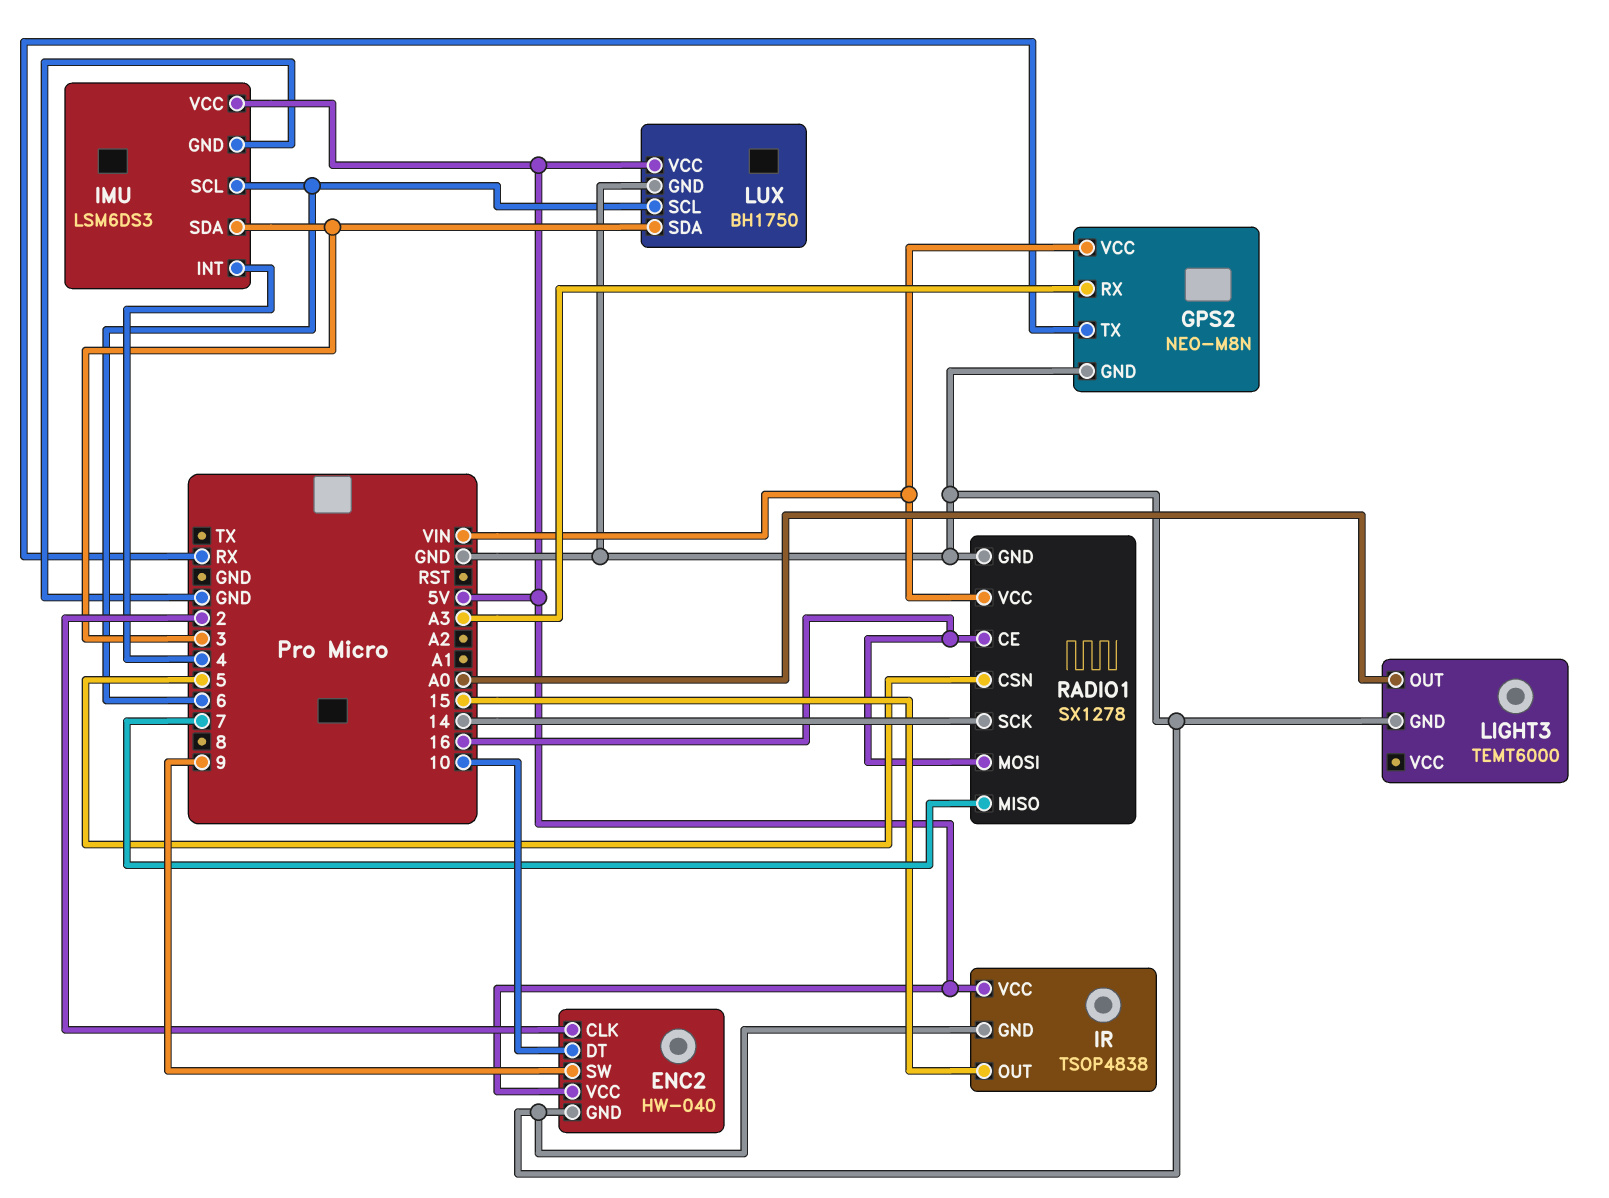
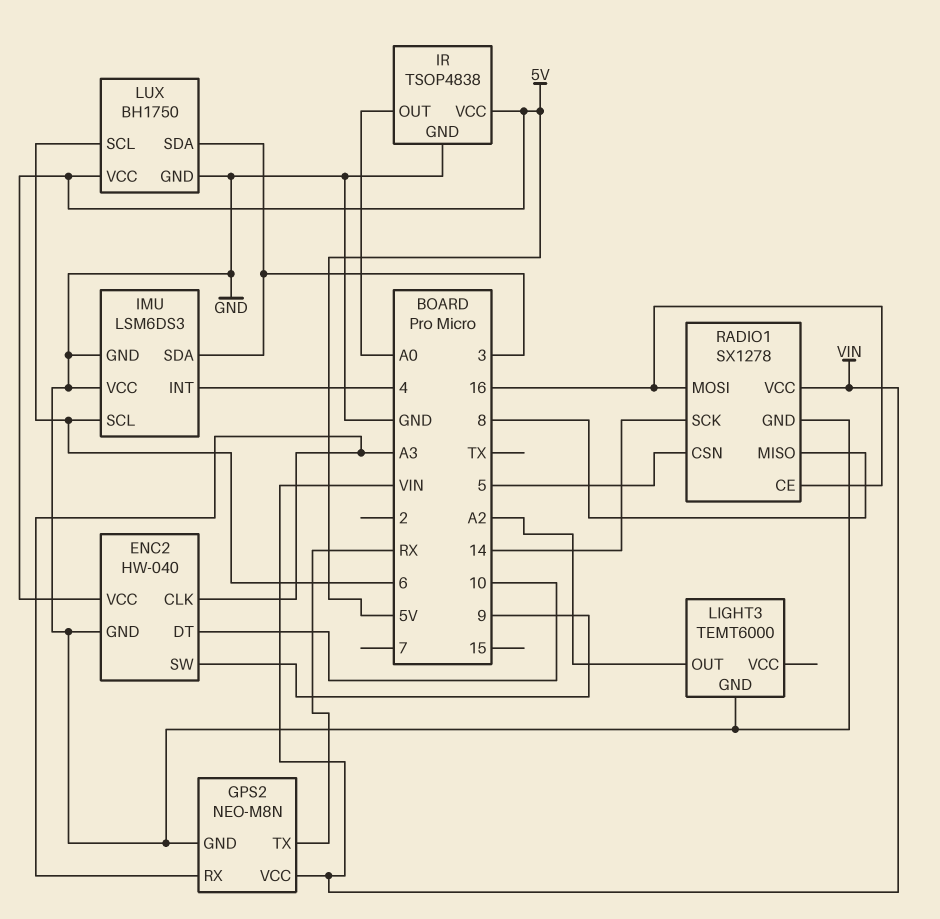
ENC2 pin CLK: 2 -> A3
IMU pin VCC: 5V -> GND
IR pin OUT: 15 -> A0
LIGHT3 pin OUT: A0 -> A2
RADIO1 pin MISO: 7 -> 8

